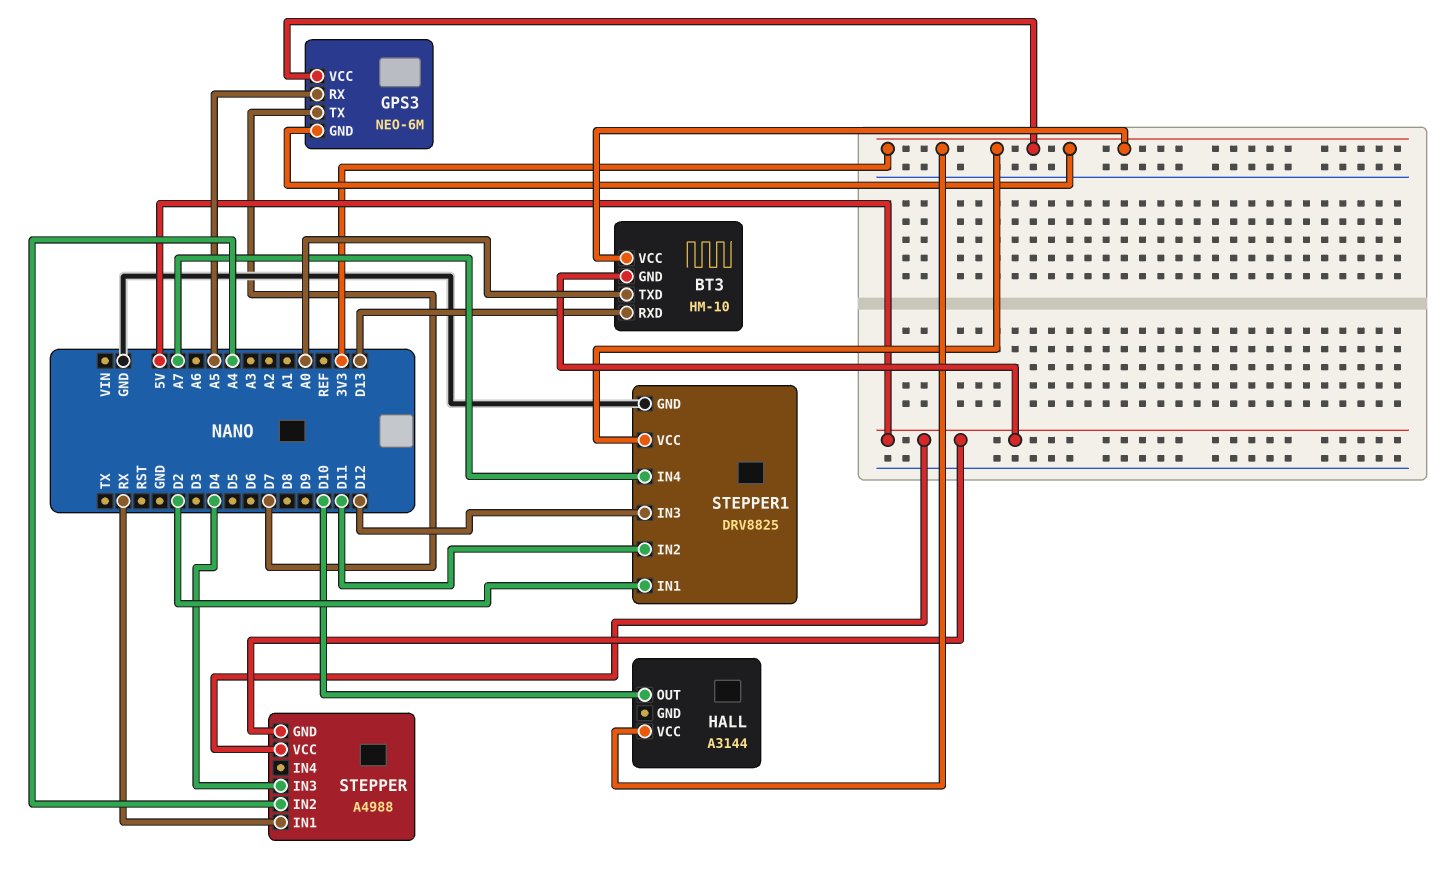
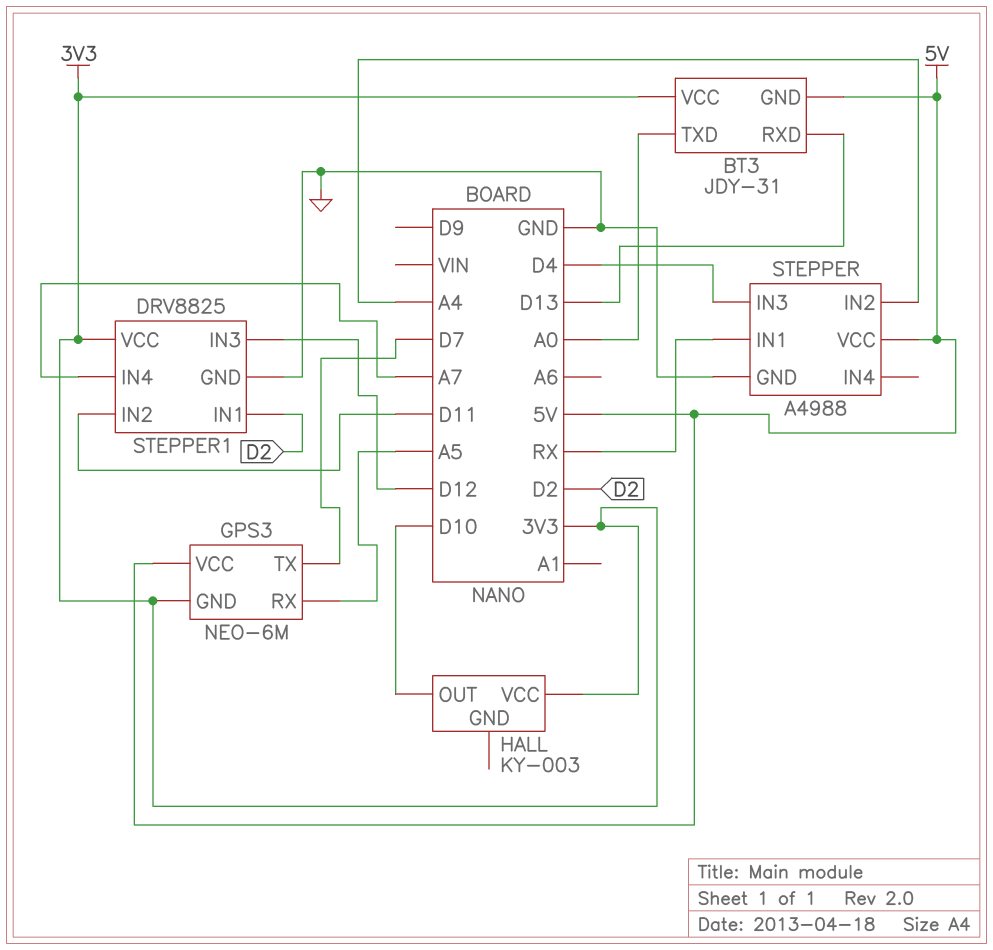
BT3: HM-10 -> JDY-31
GPS3 pin VCC: 3V3 -> 5V
HALL: A3144 -> KY-003
STEPPER pin GND: 5V -> GND

